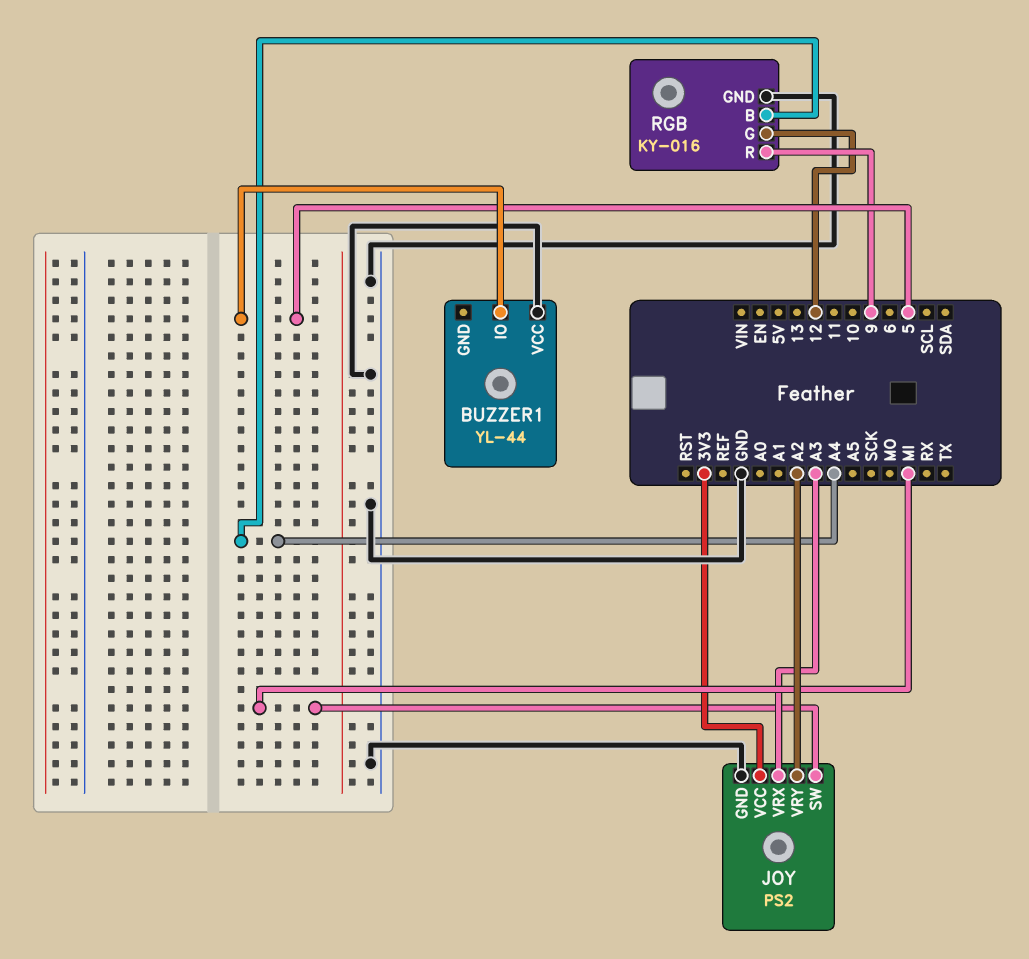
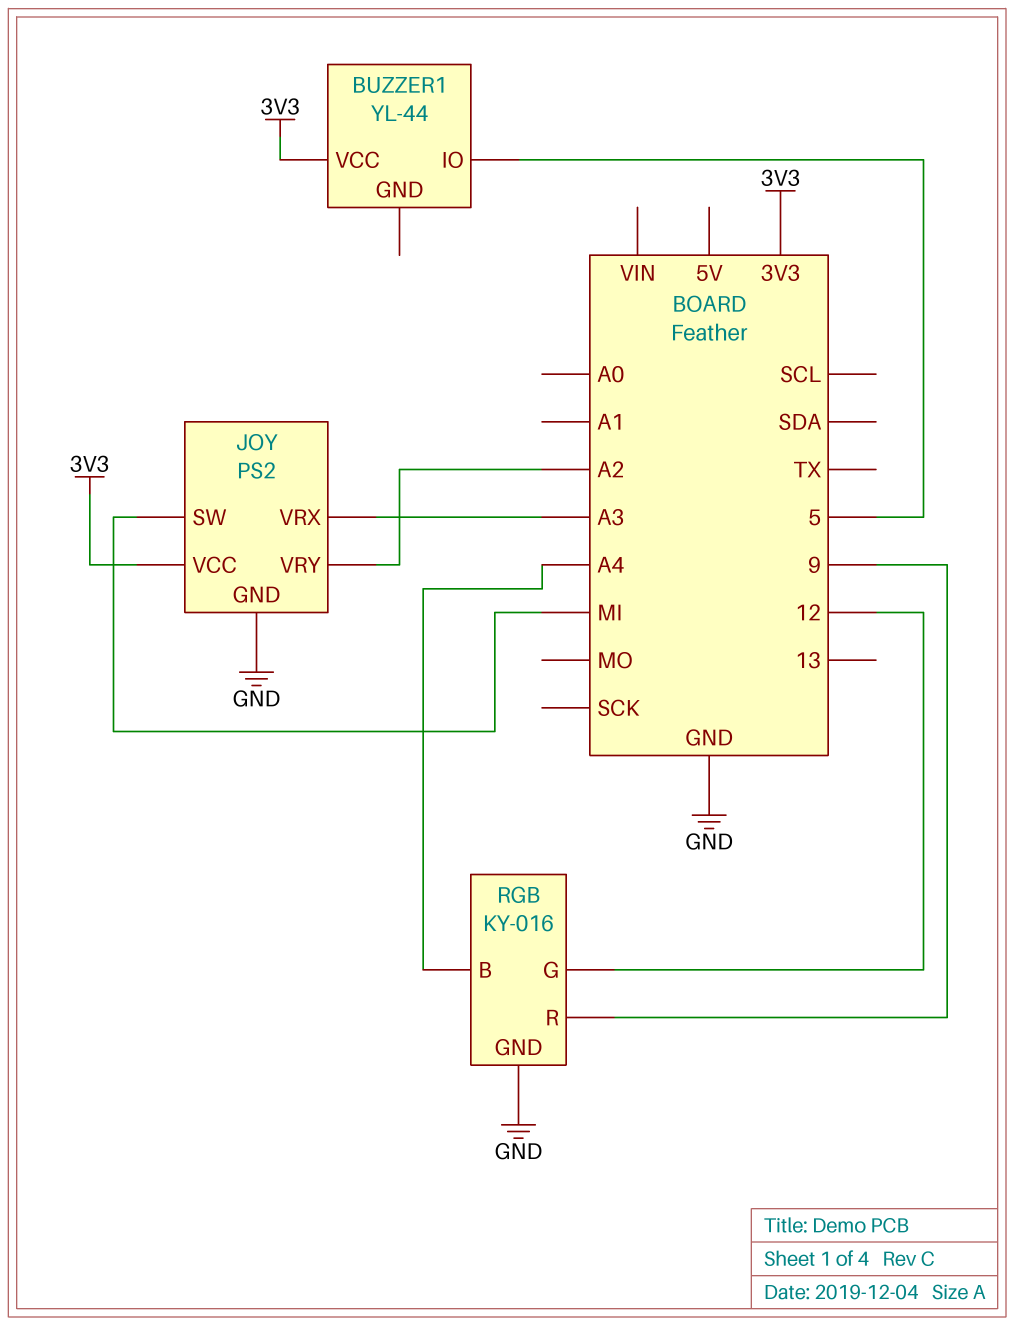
BUZZER1 pin VCC: GND -> 3V3

